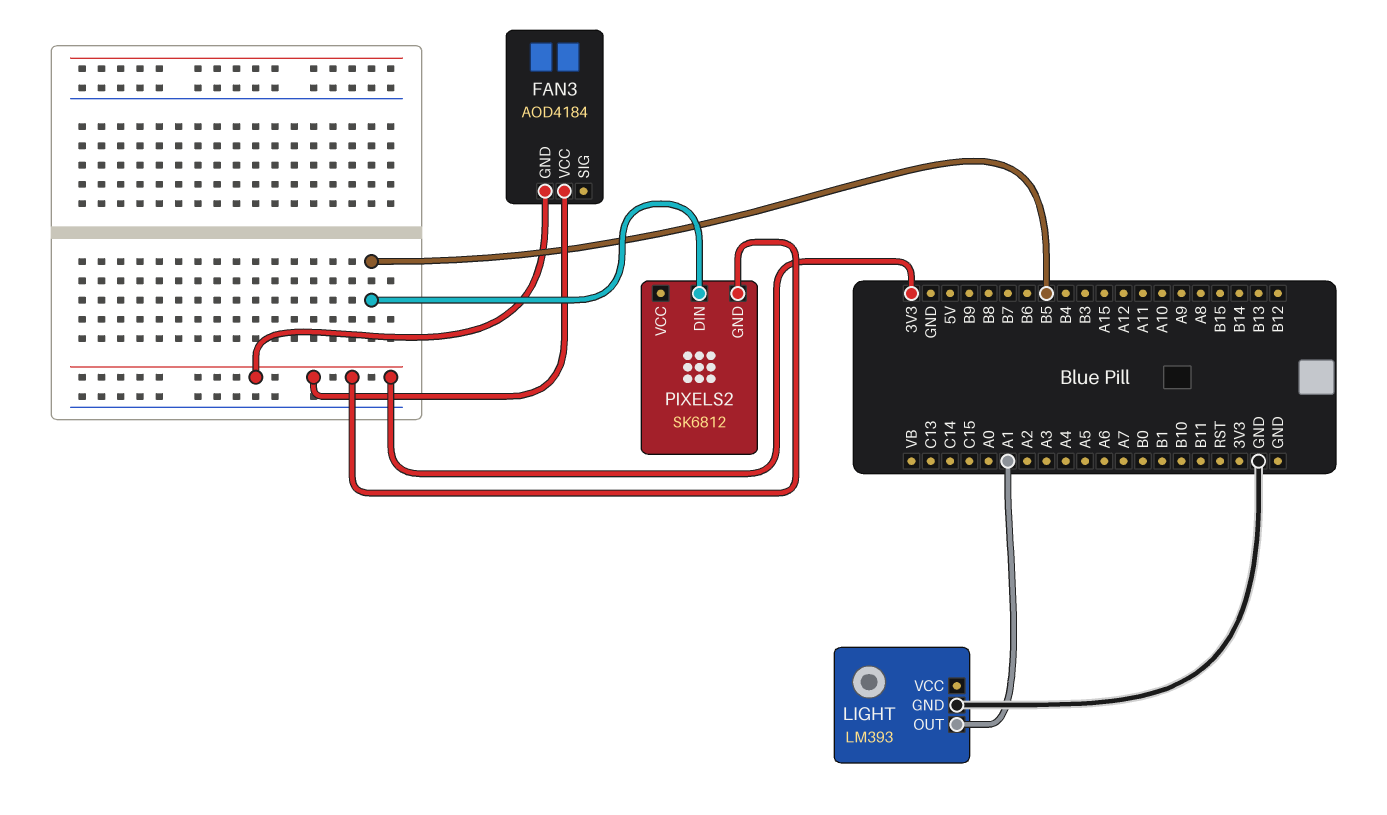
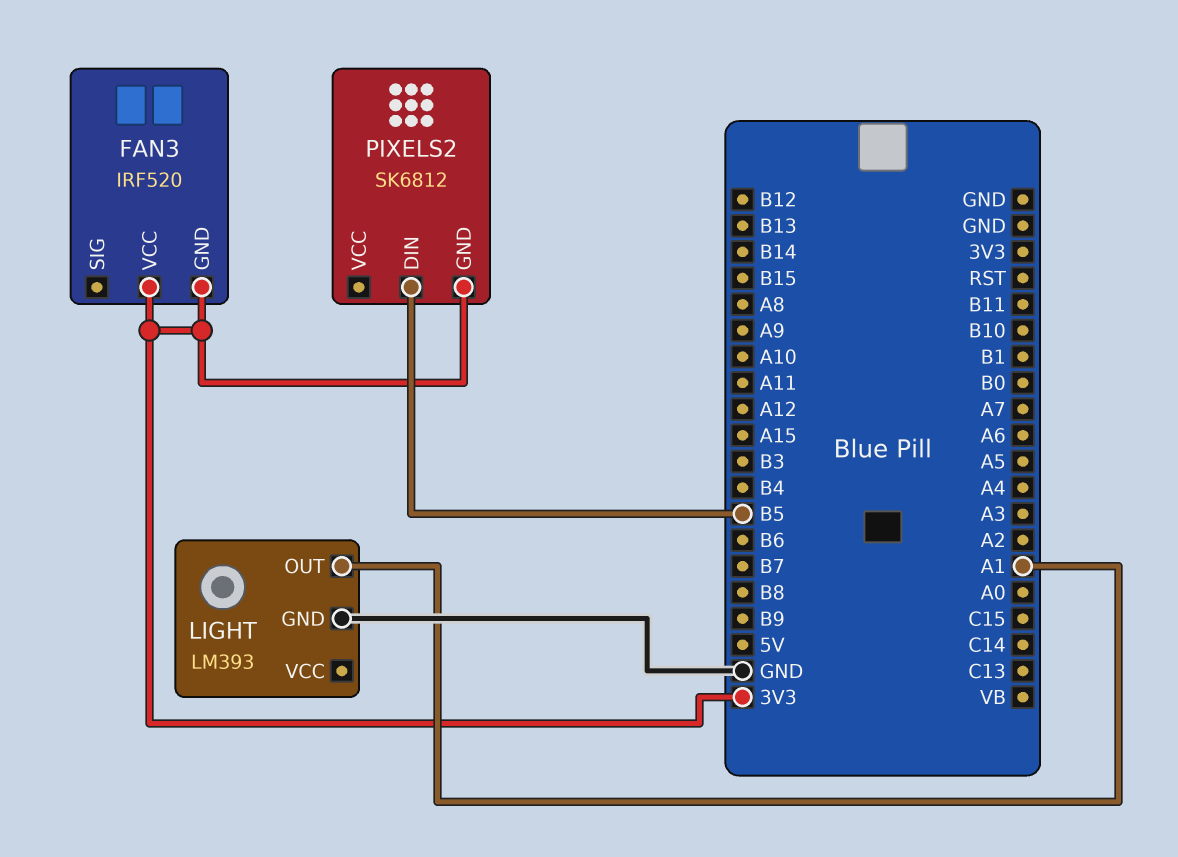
FAN3: AOD4184 -> IRF520

